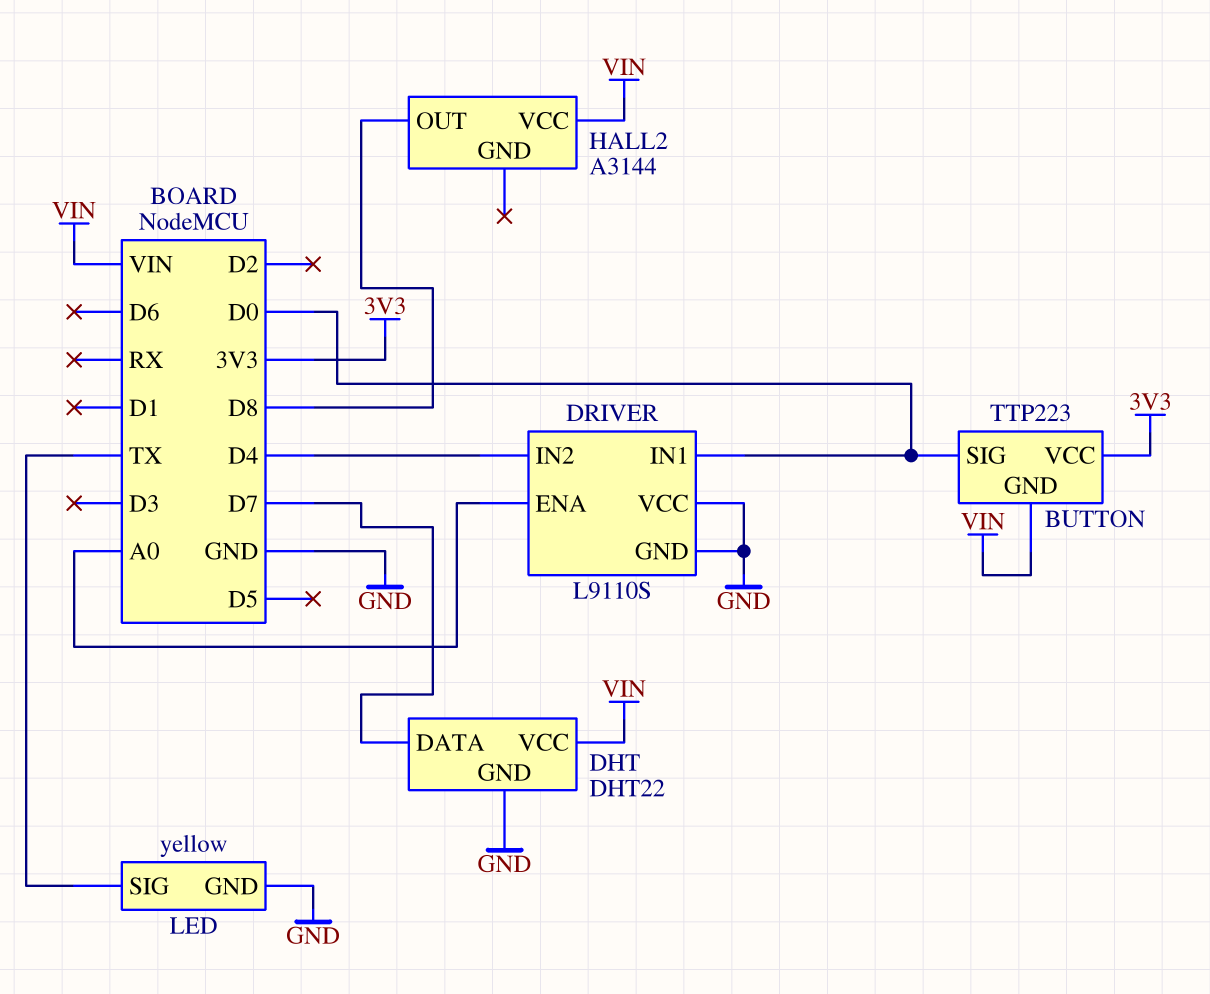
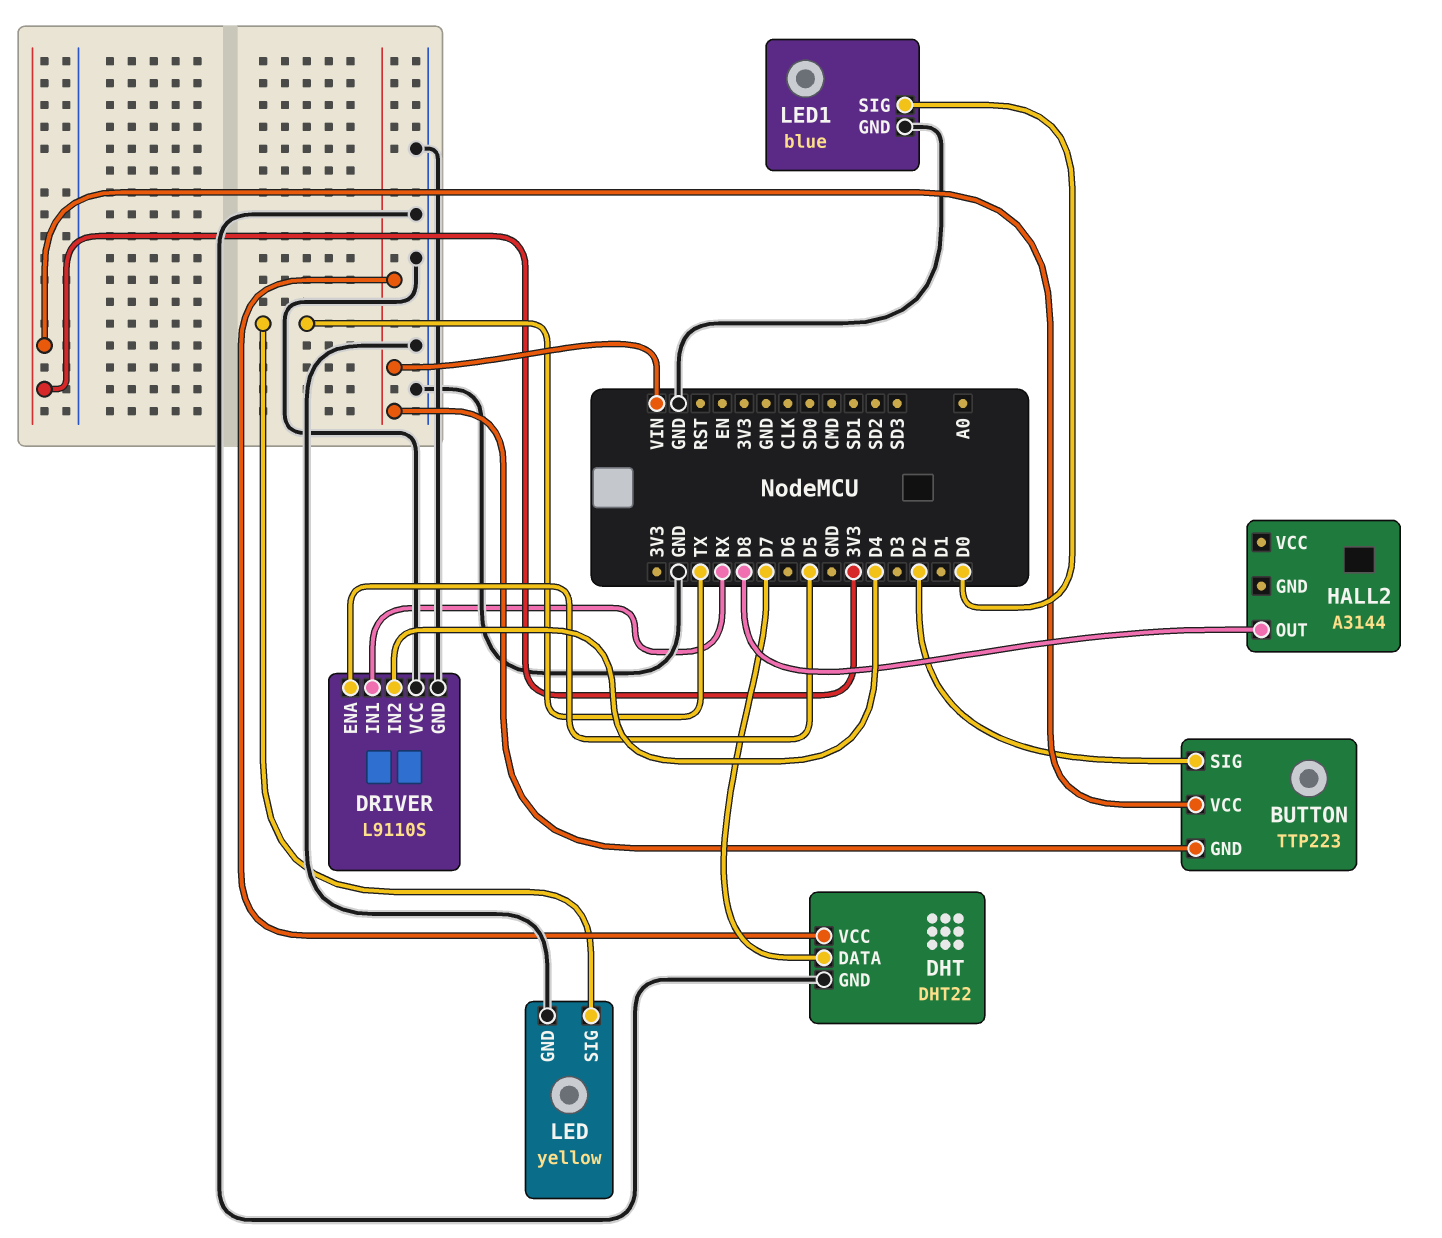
BUTTON pin SIG: D0 -> D2
DRIVER pin ENA: A0 -> D5
DRIVER pin IN1: D0 -> RX
HALL2 pin VCC: VIN -> none
LED1: none -> blue
LED1 pin GND: none -> GND
LED1 pin SIG: none -> D0

